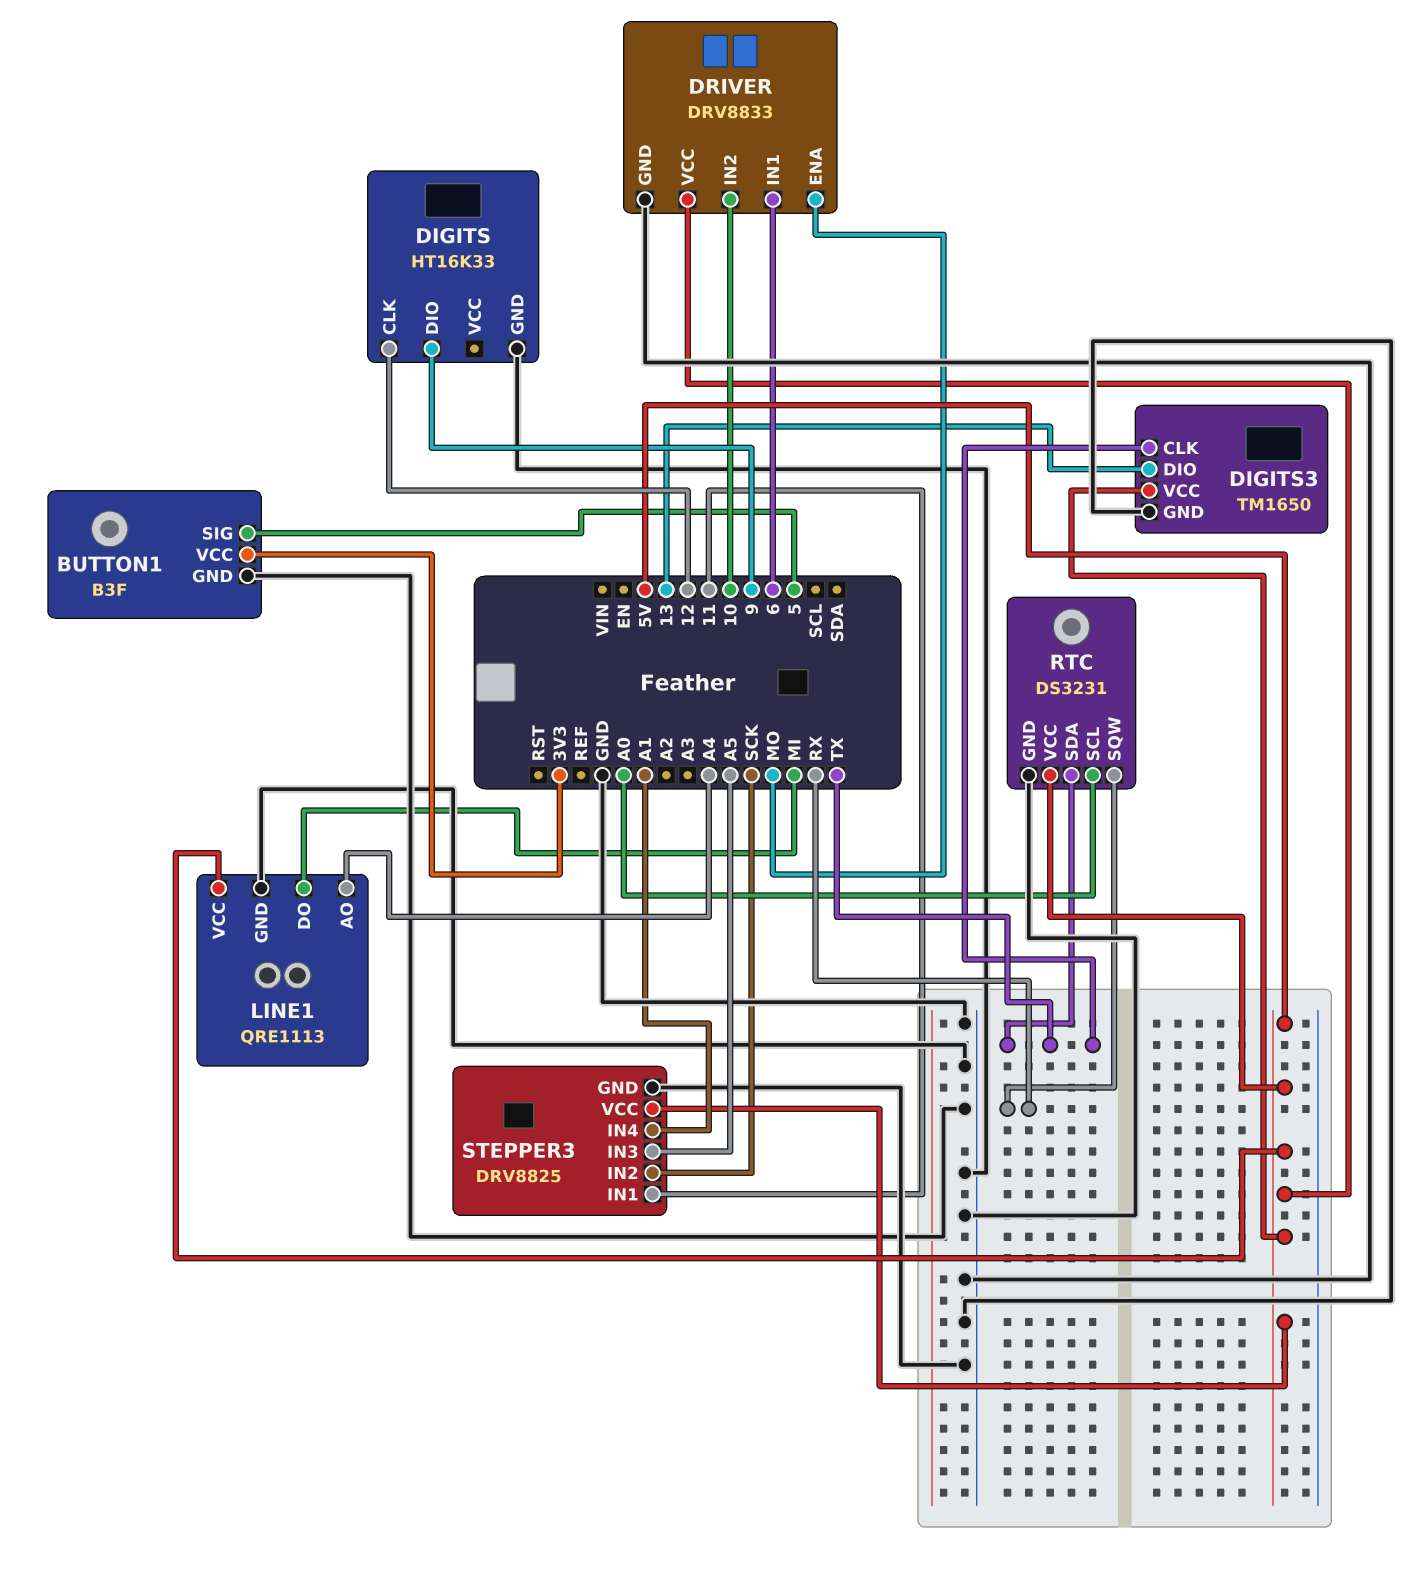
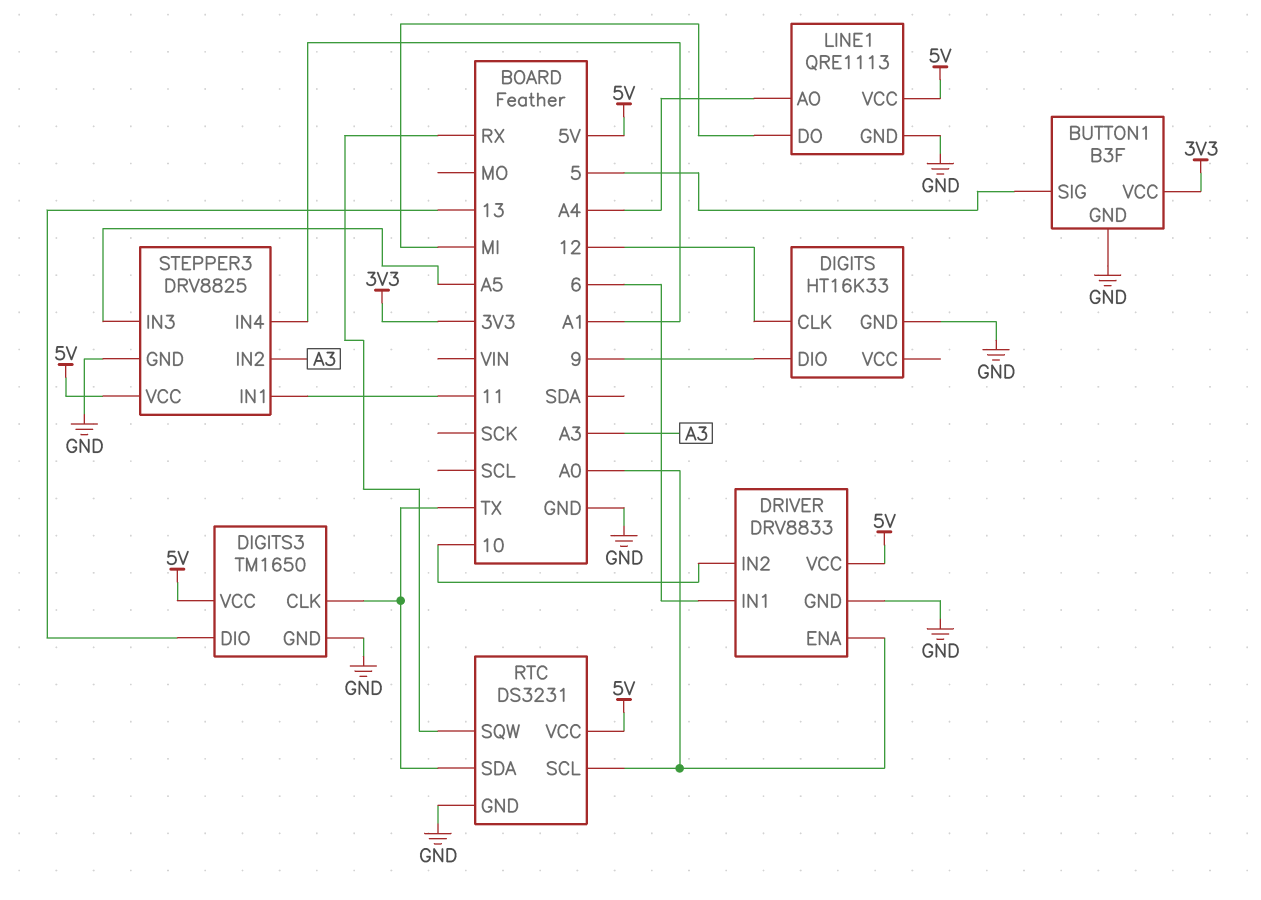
DRIVER pin ENA: MO -> A0
STEPPER3 pin IN2: SCK -> A3

